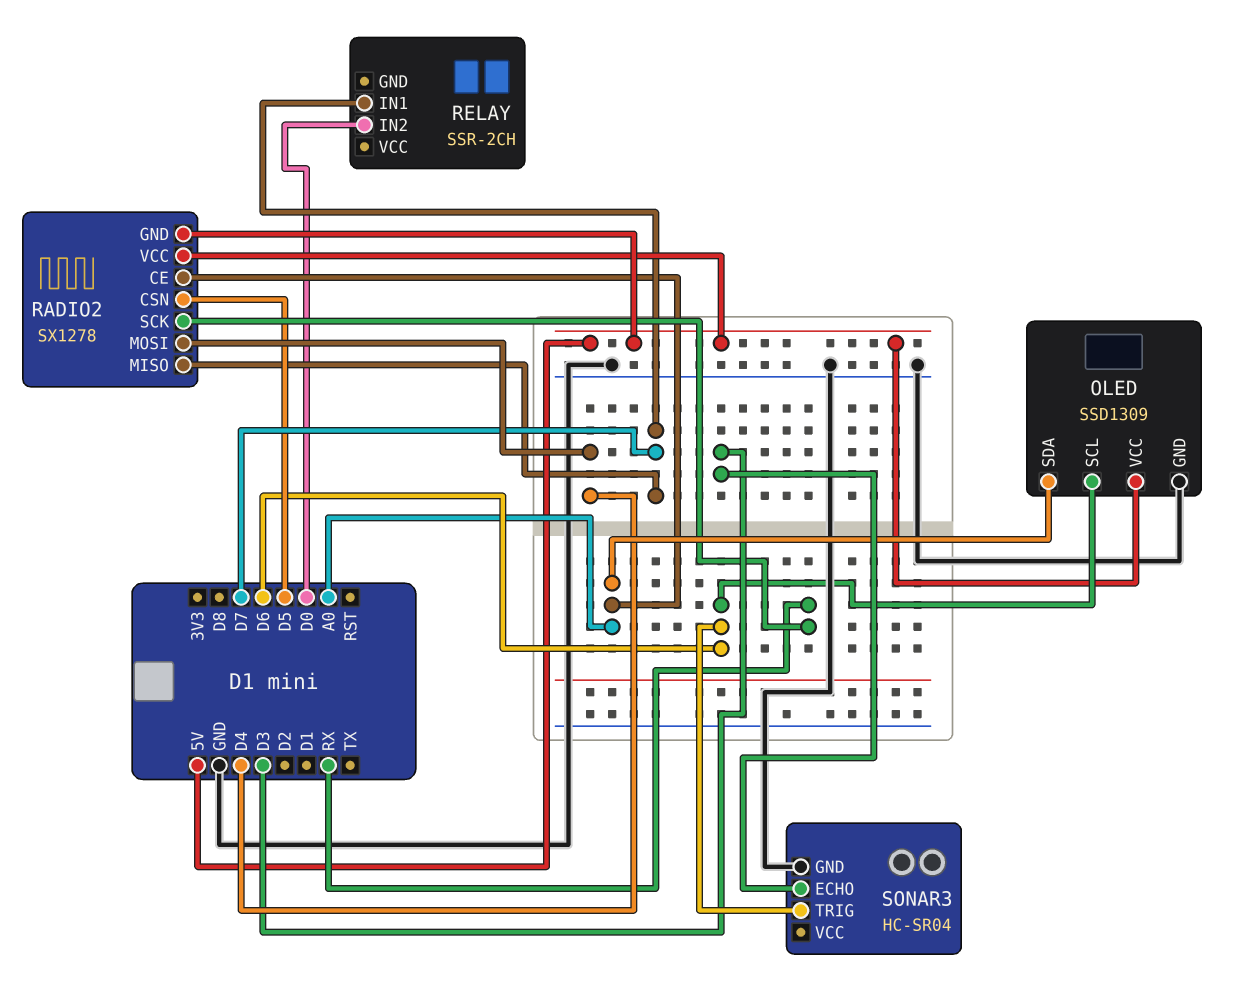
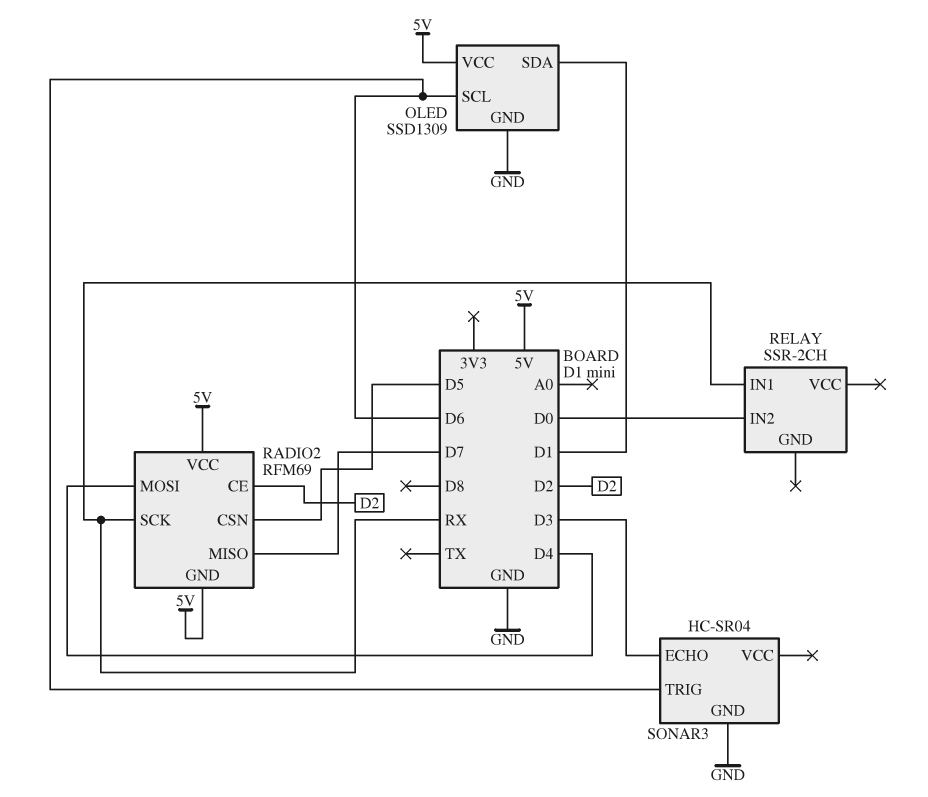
OLED pin SDA: A0 -> D1
RADIO2: SX1278 -> RFM69
RADIO2 pin CE: A0 -> D2
RELAY pin IN1: D7 -> RX

